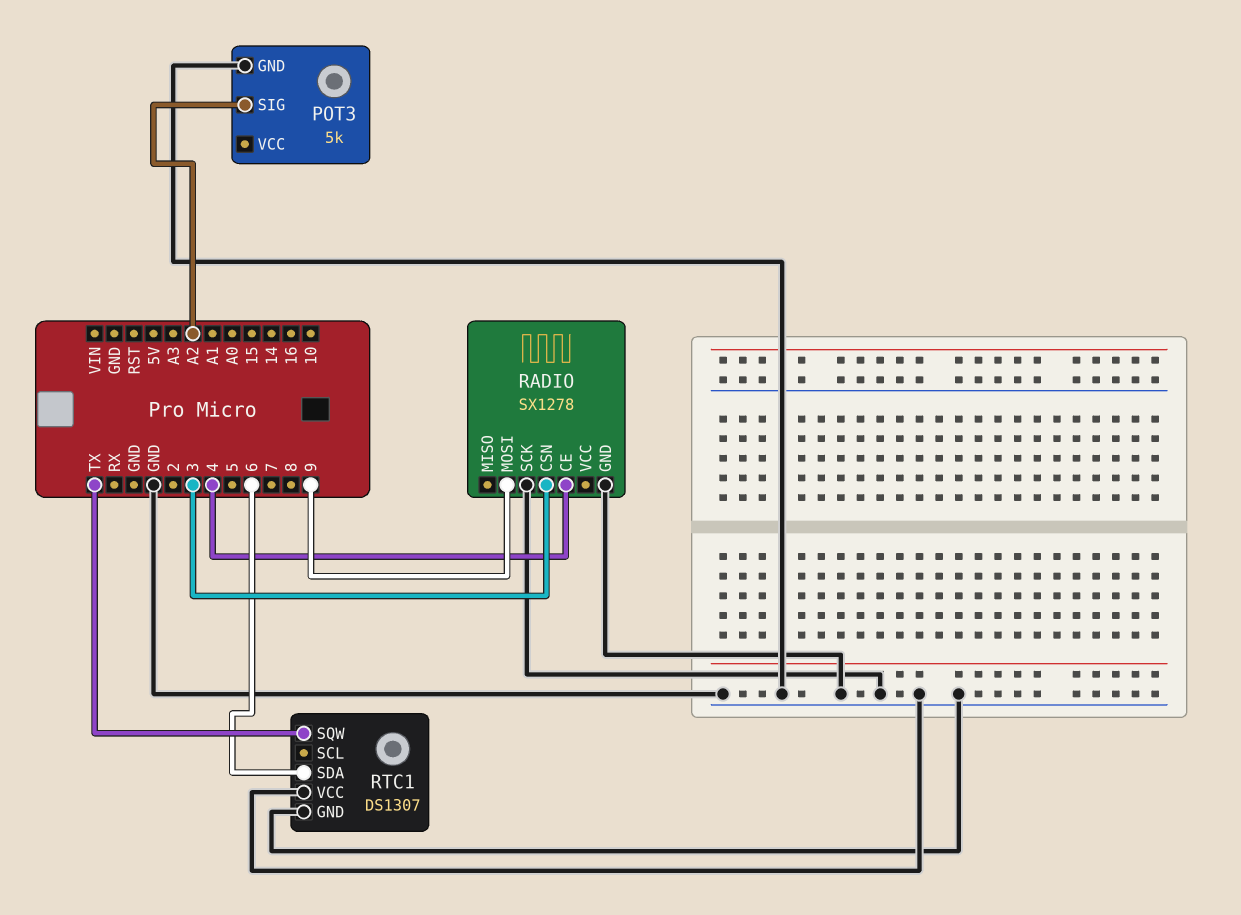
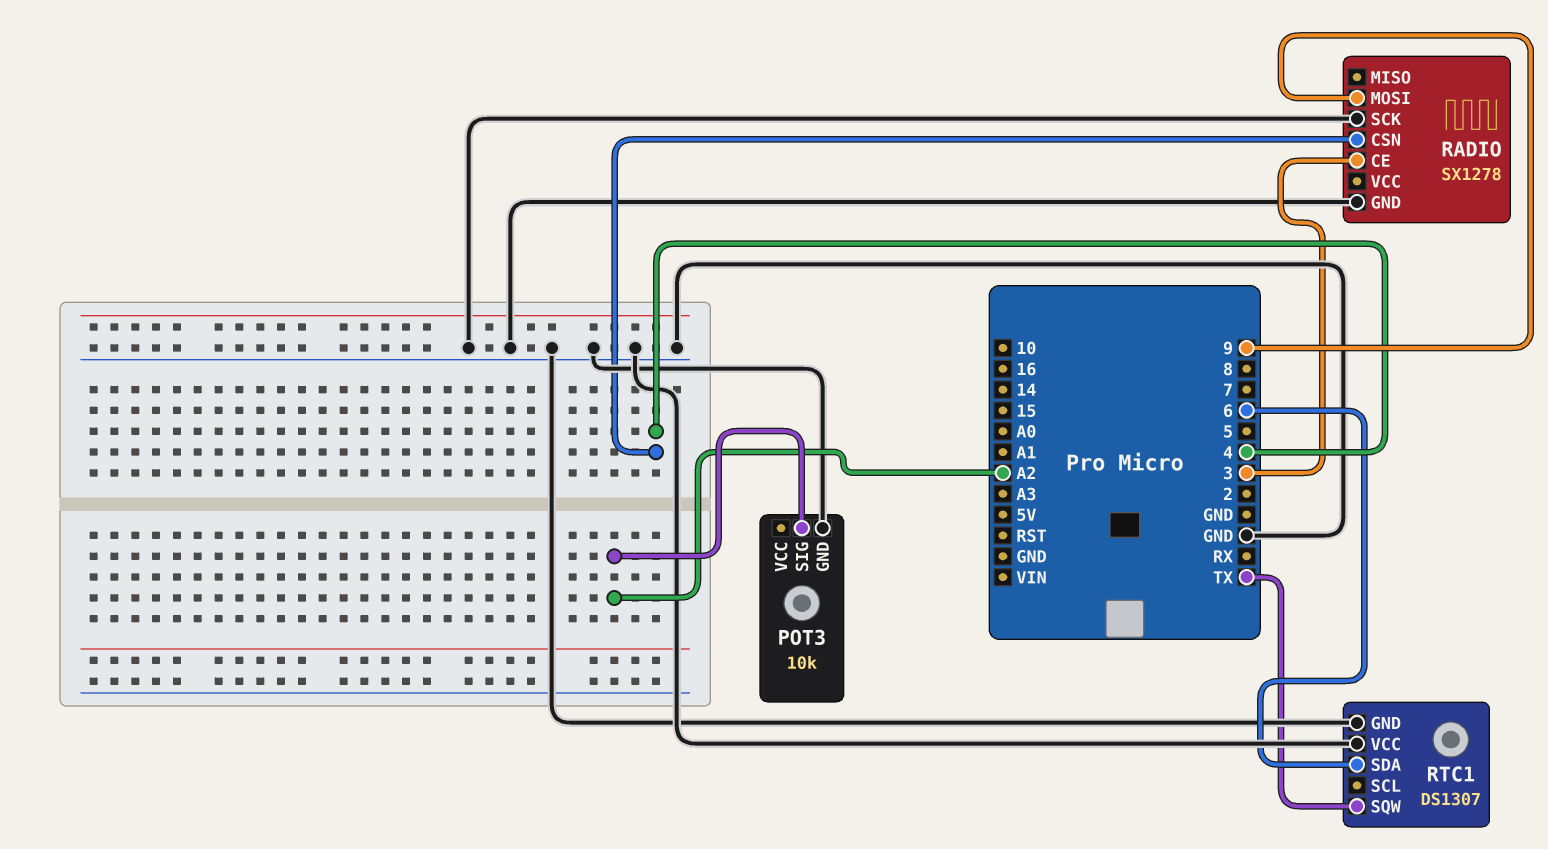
POT3: 5k -> 10k
RADIO pin CE: 4 -> 3
RADIO pin CSN: 3 -> 4

